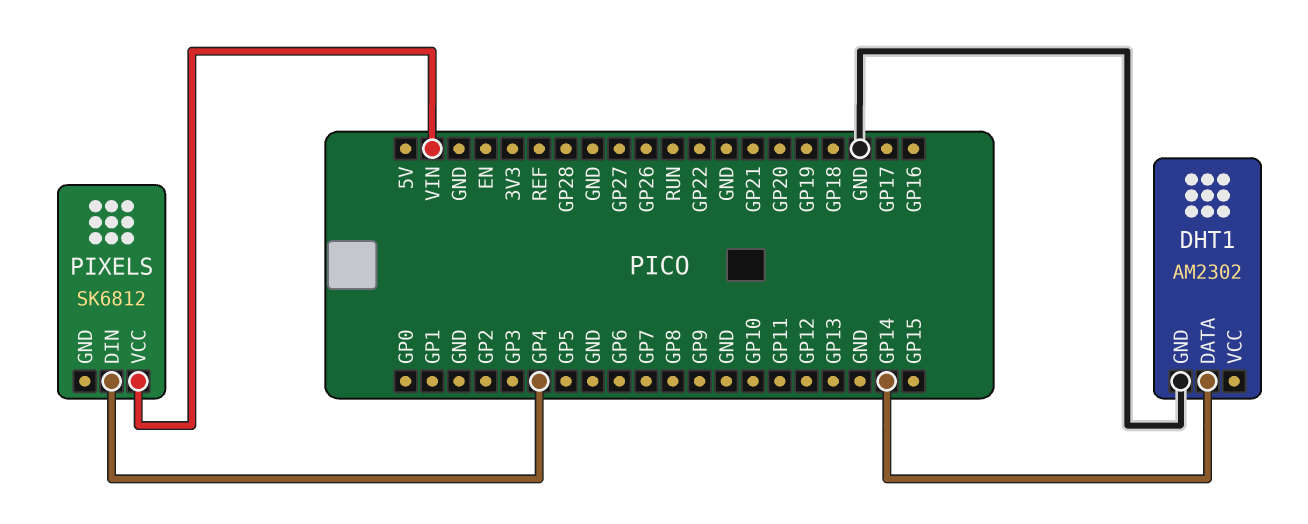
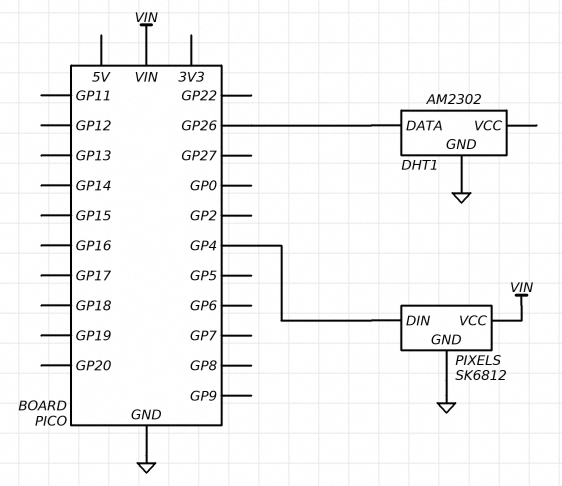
DHT1 pin DATA: GP14 -> GP26
PIXELS pin GND: none -> GND

